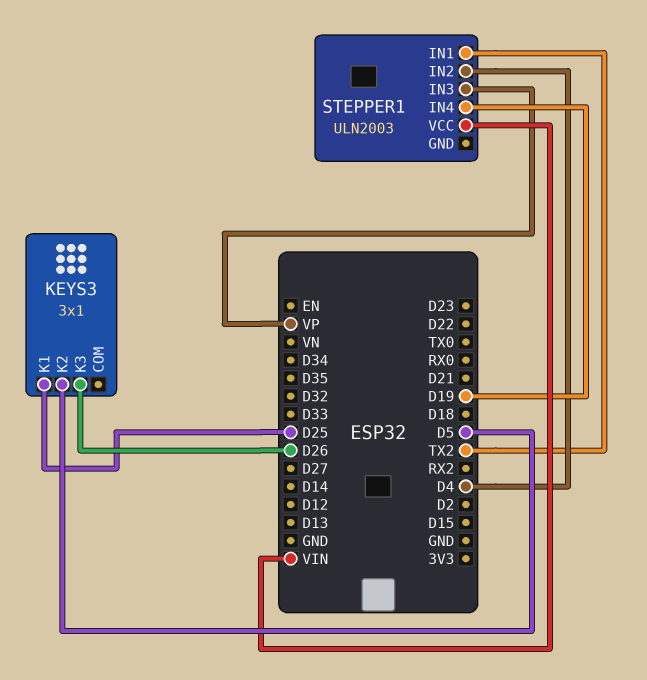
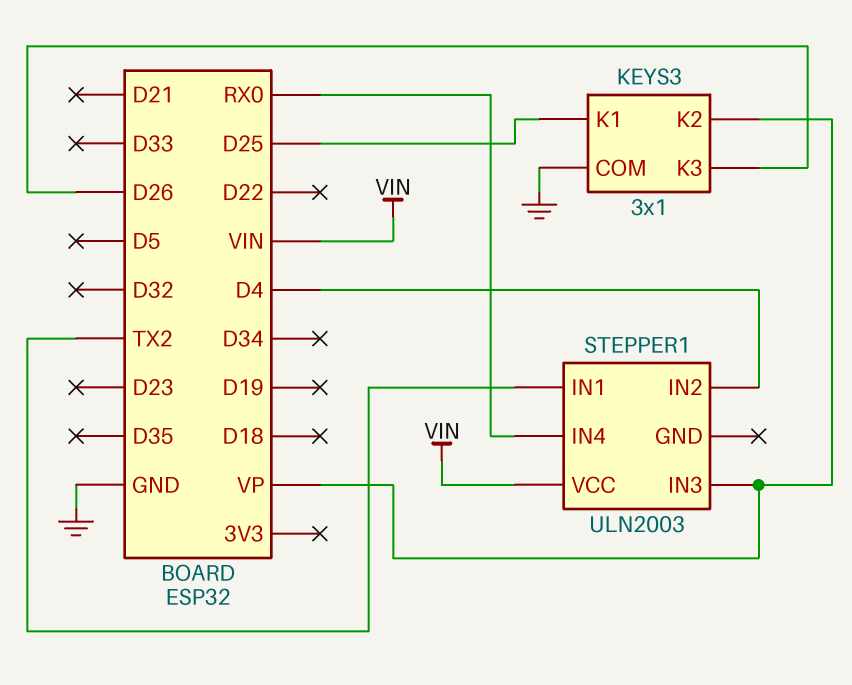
KEYS3 pin COM: none -> GND
KEYS3 pin K2: D5 -> VP
STEPPER1 pin IN4: D19 -> RX0

